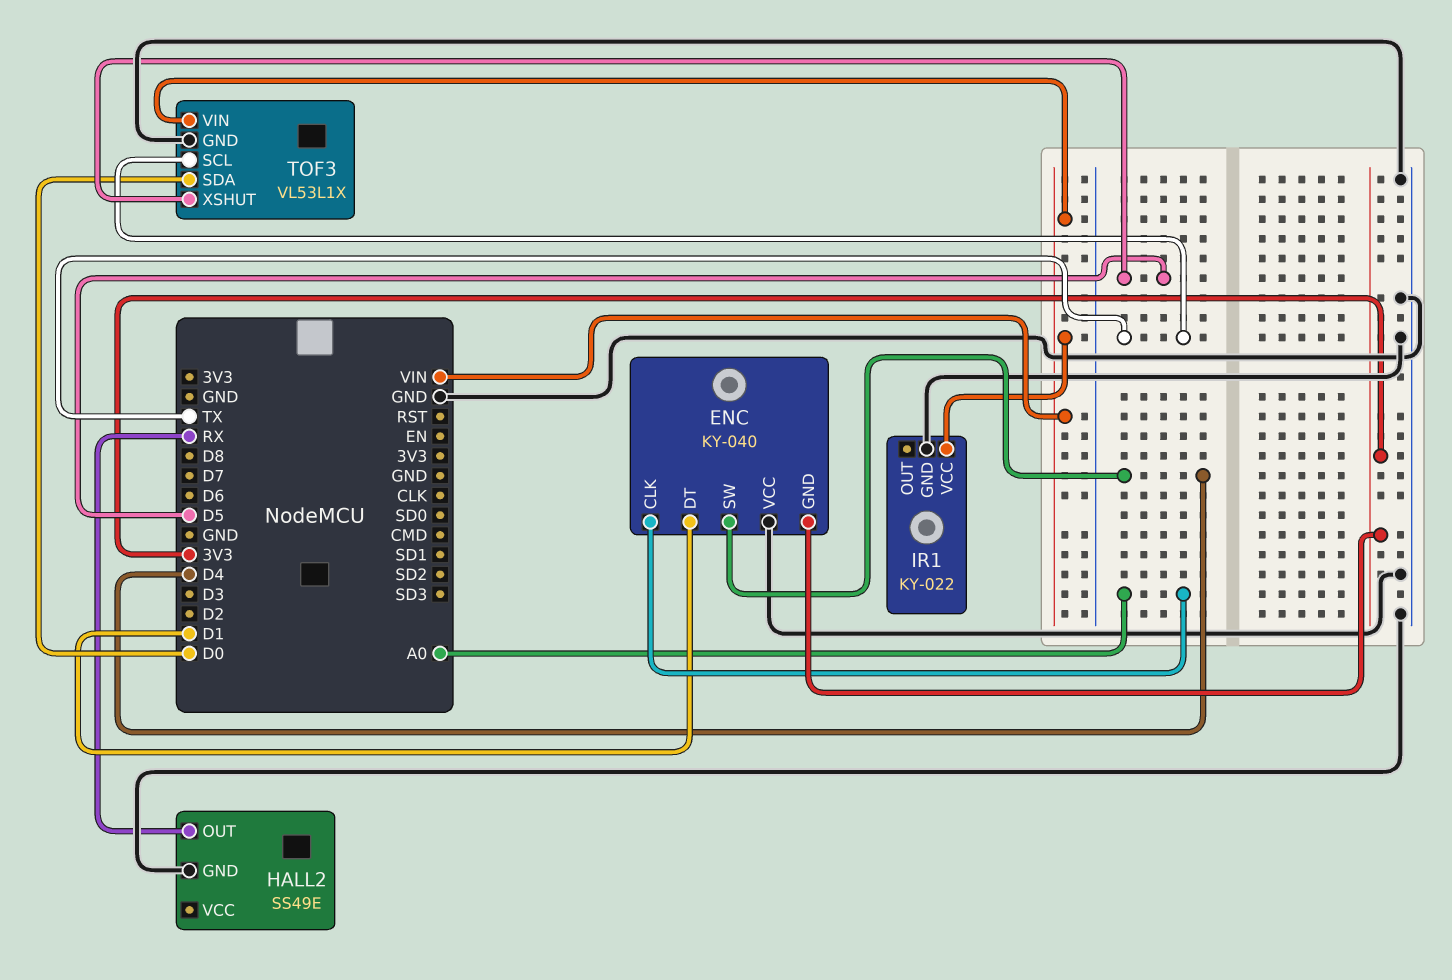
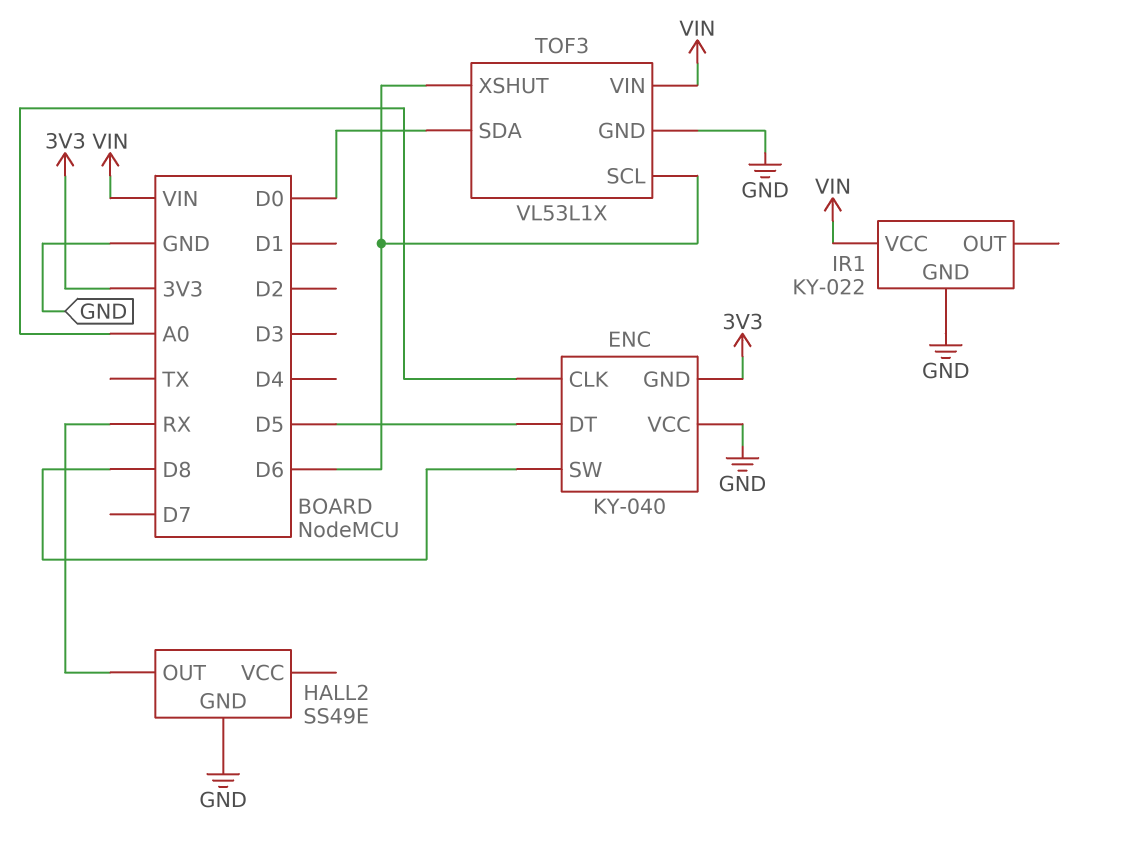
ENC pin DT: D1 -> D5
ENC pin SW: D4 -> D8
TOF3 pin SCL: TX -> D6
TOF3 pin XSHUT: D5 -> D6

